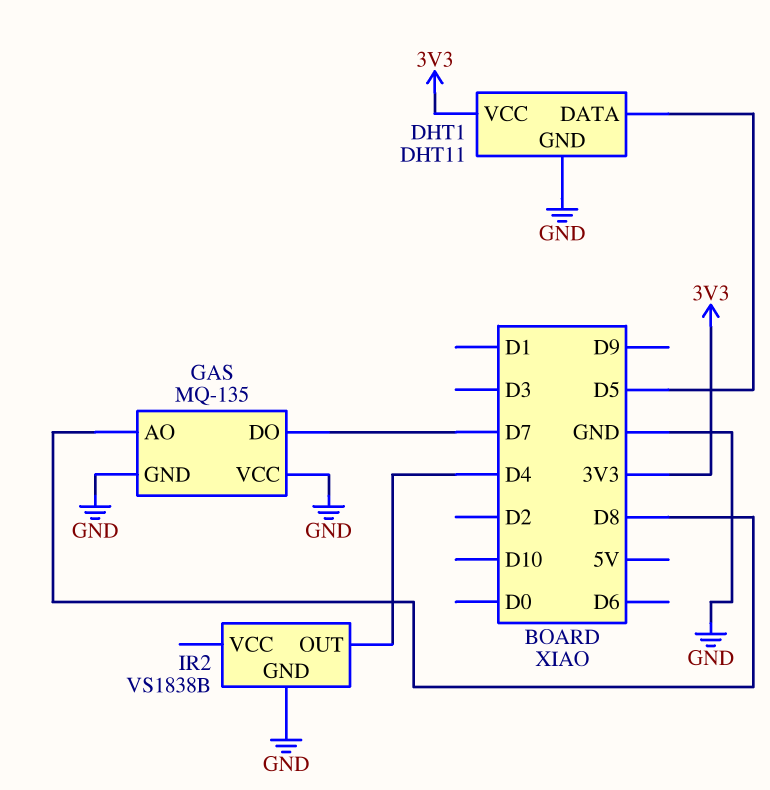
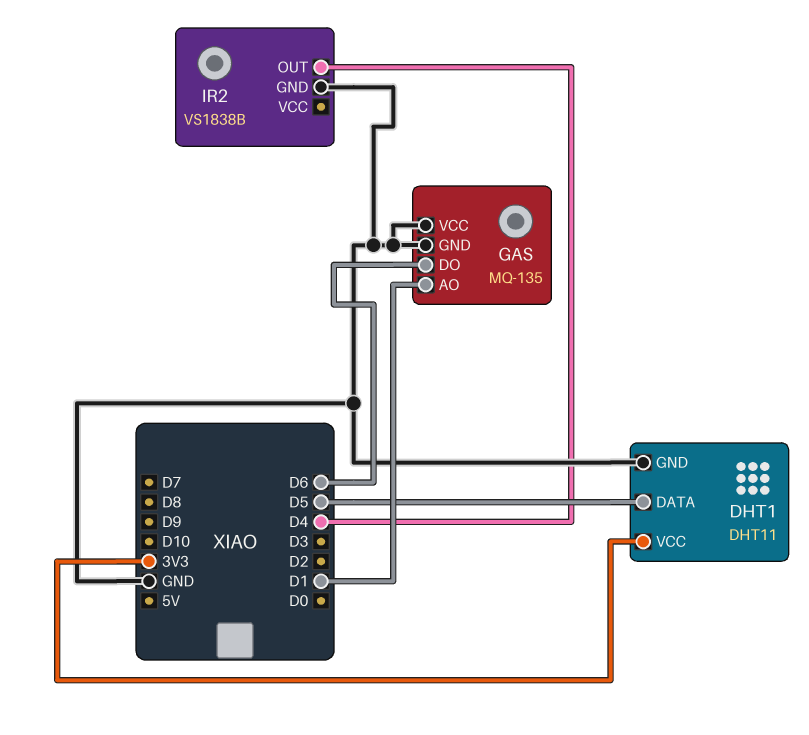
GAS pin AO: D8 -> D1
GAS pin DO: D7 -> D6

